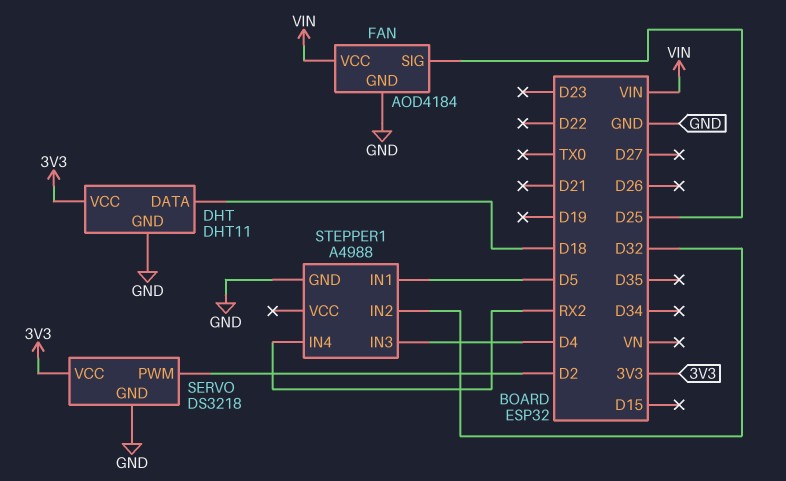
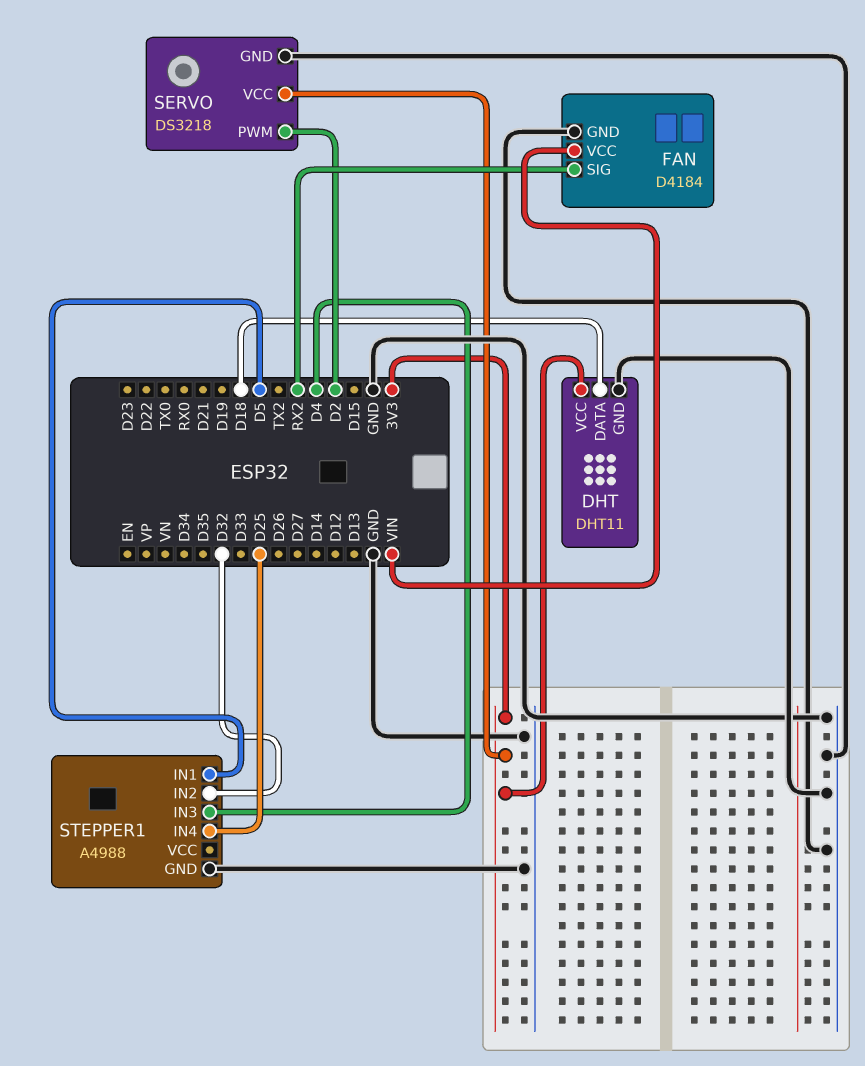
FAN: AOD4184 -> D4184
FAN pin SIG: D25 -> RX2
STEPPER1 pin IN4: RX2 -> D25

